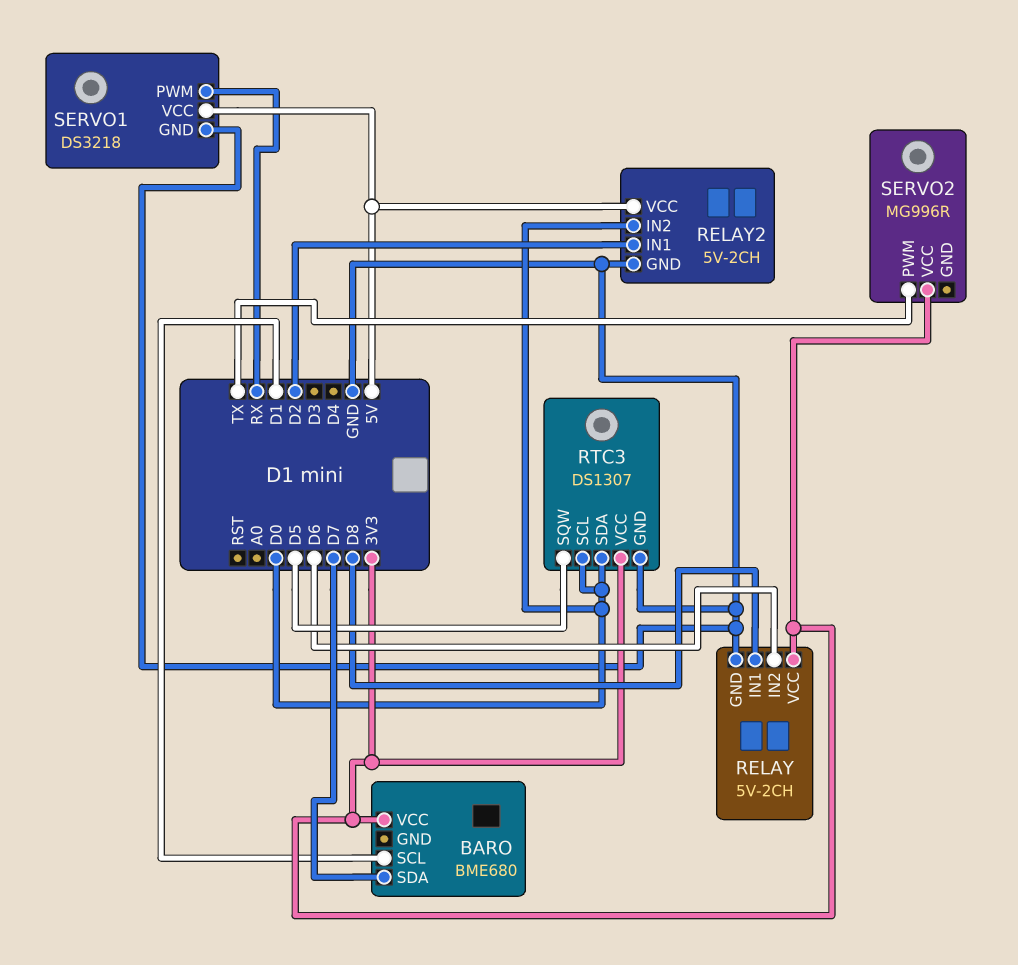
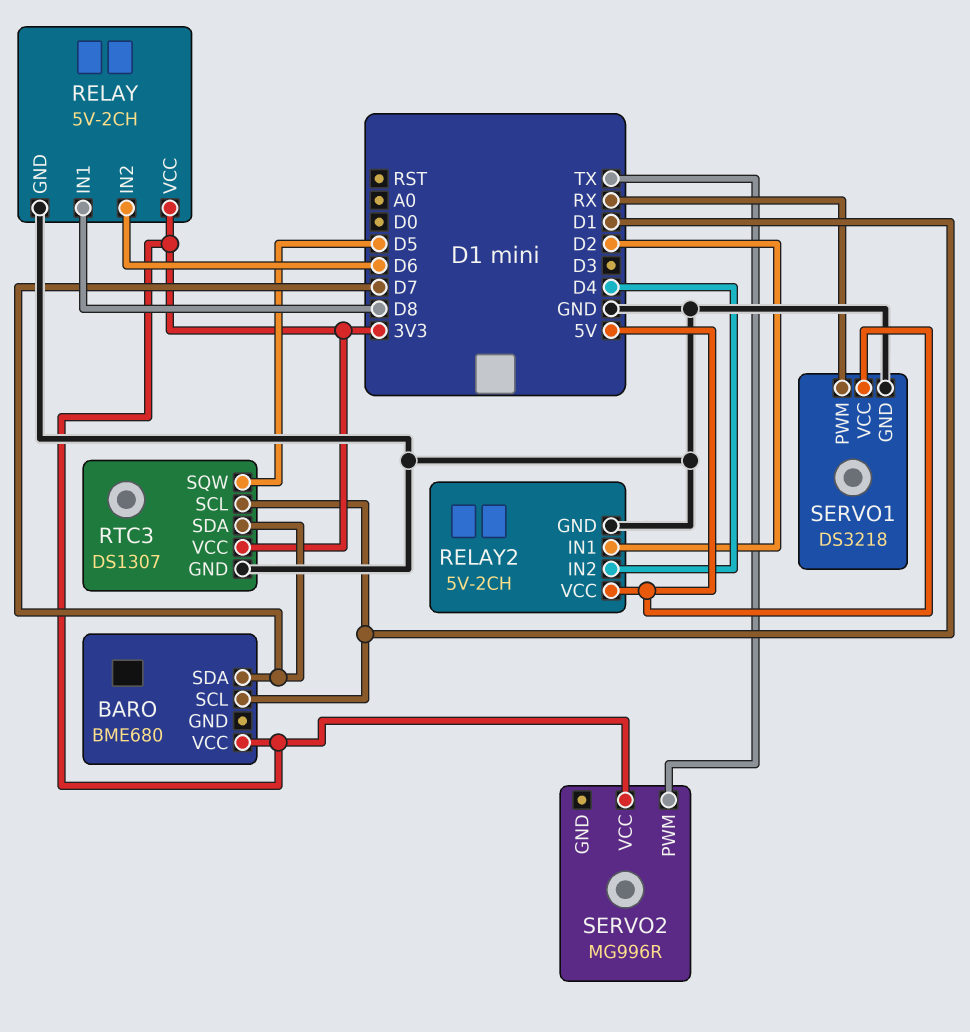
RELAY2 pin IN2: D0 -> D4
RTC3 pin SCL: D0 -> D1
RTC3 pin SDA: D0 -> D7

